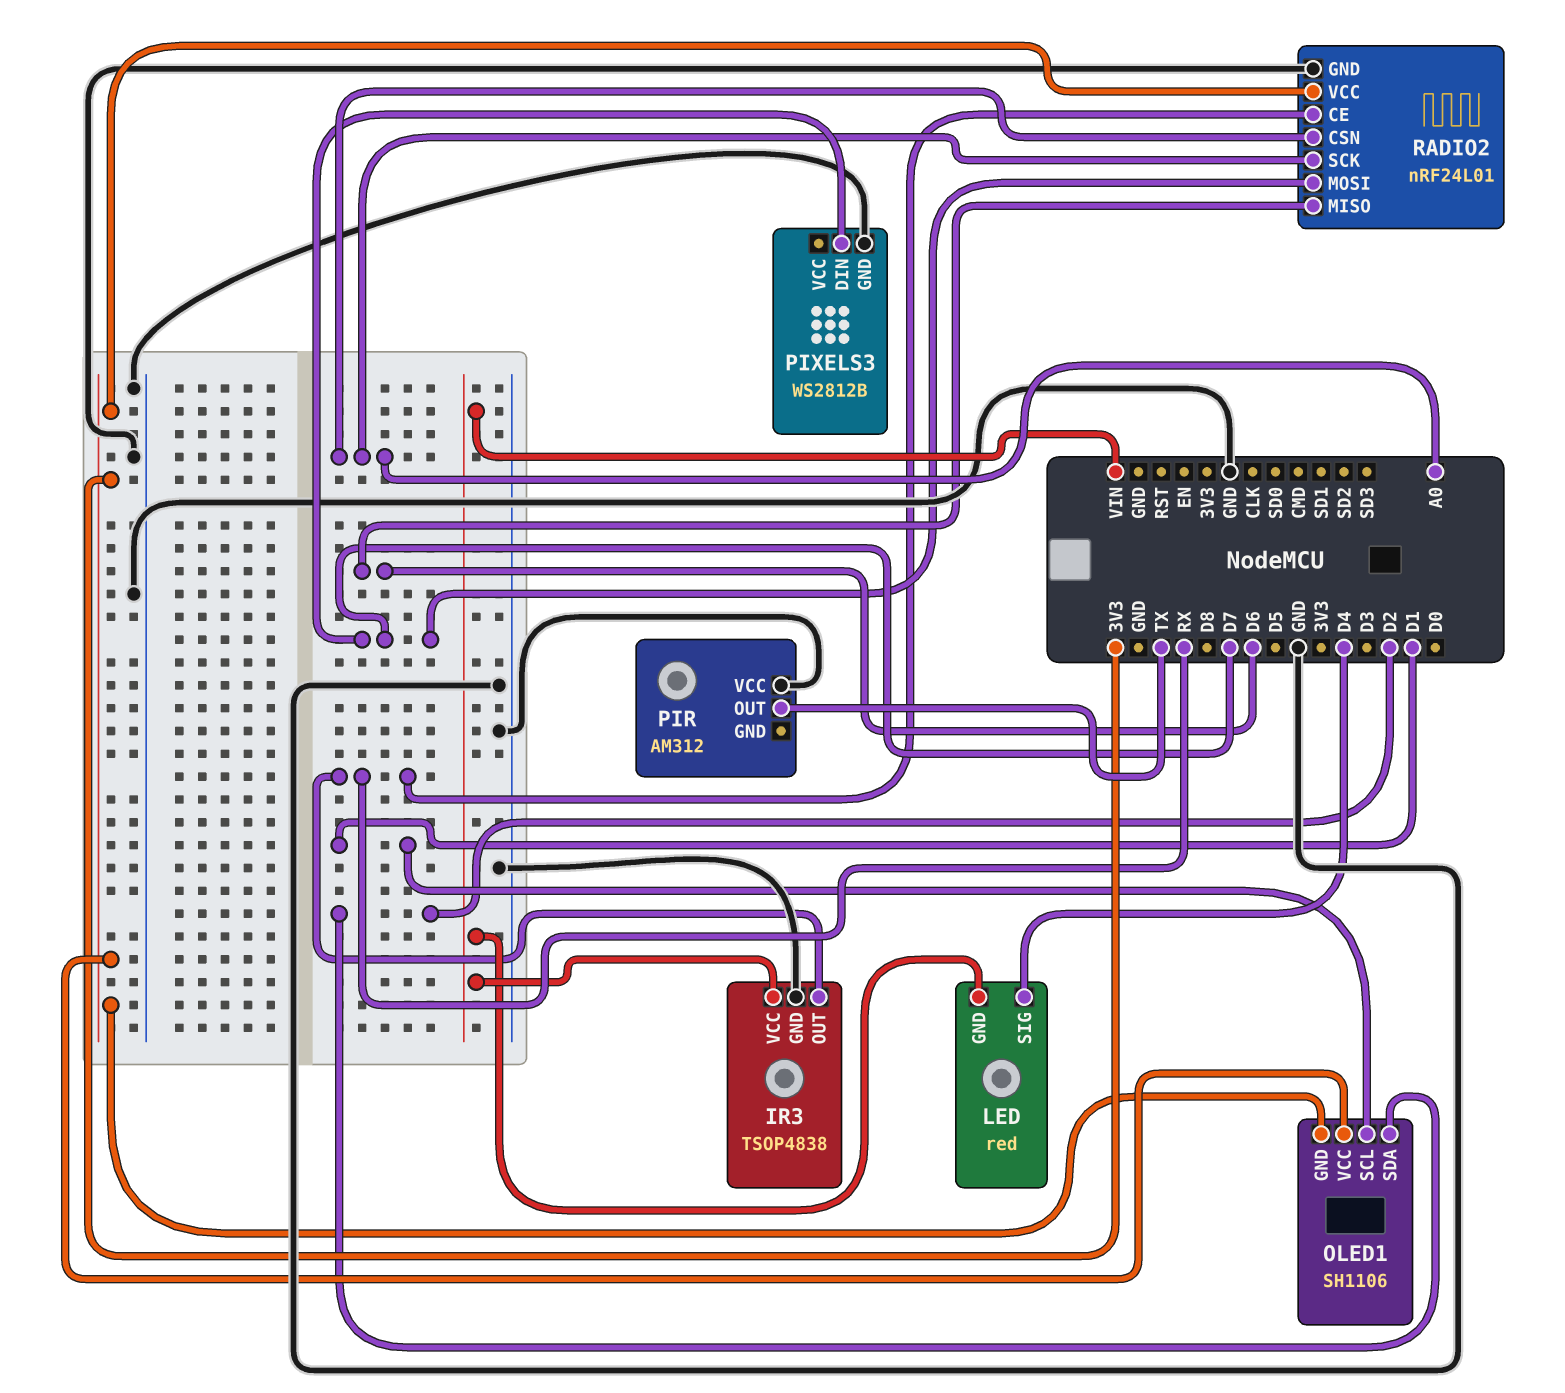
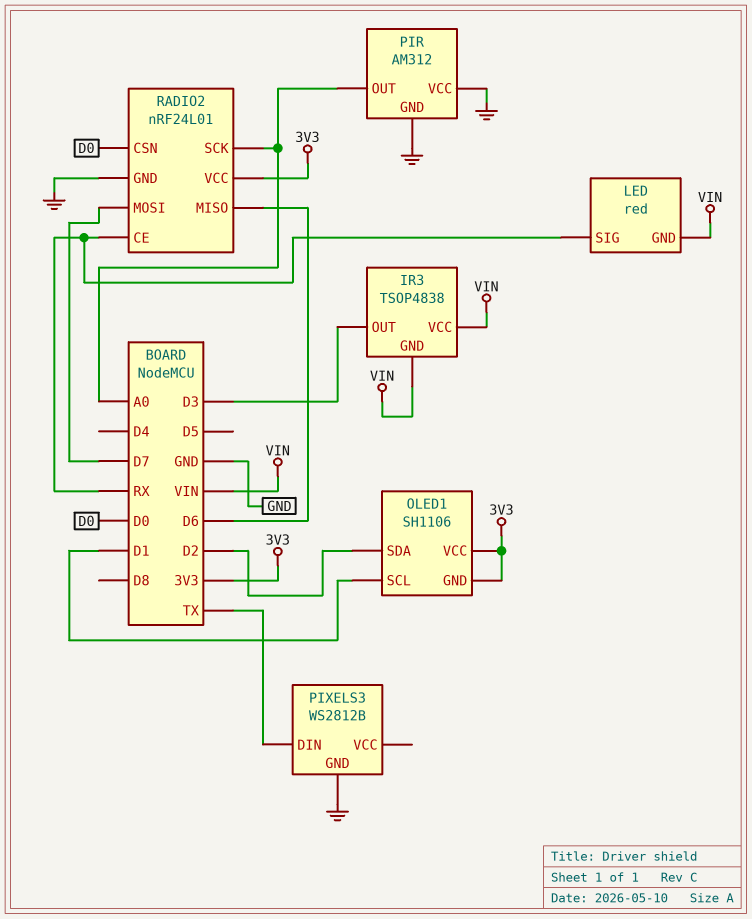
IR3 pin GND: GND -> VIN
IR3 pin OUT: RX -> D3
LED pin SIG: D4 -> RX
PIR pin GND: none -> GND
PIR pin OUT: TX -> A0
PIXELS3 pin DIN: D7 -> TX
RADIO2 pin CSN: A0 -> D0

